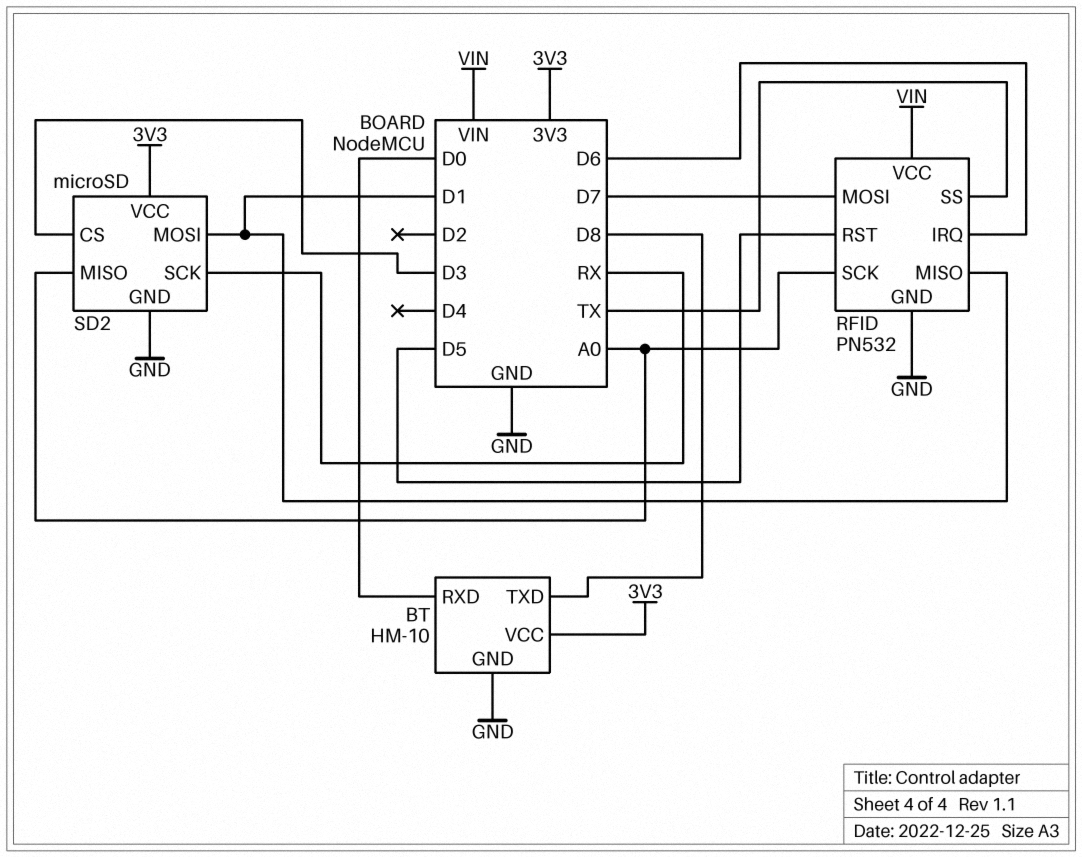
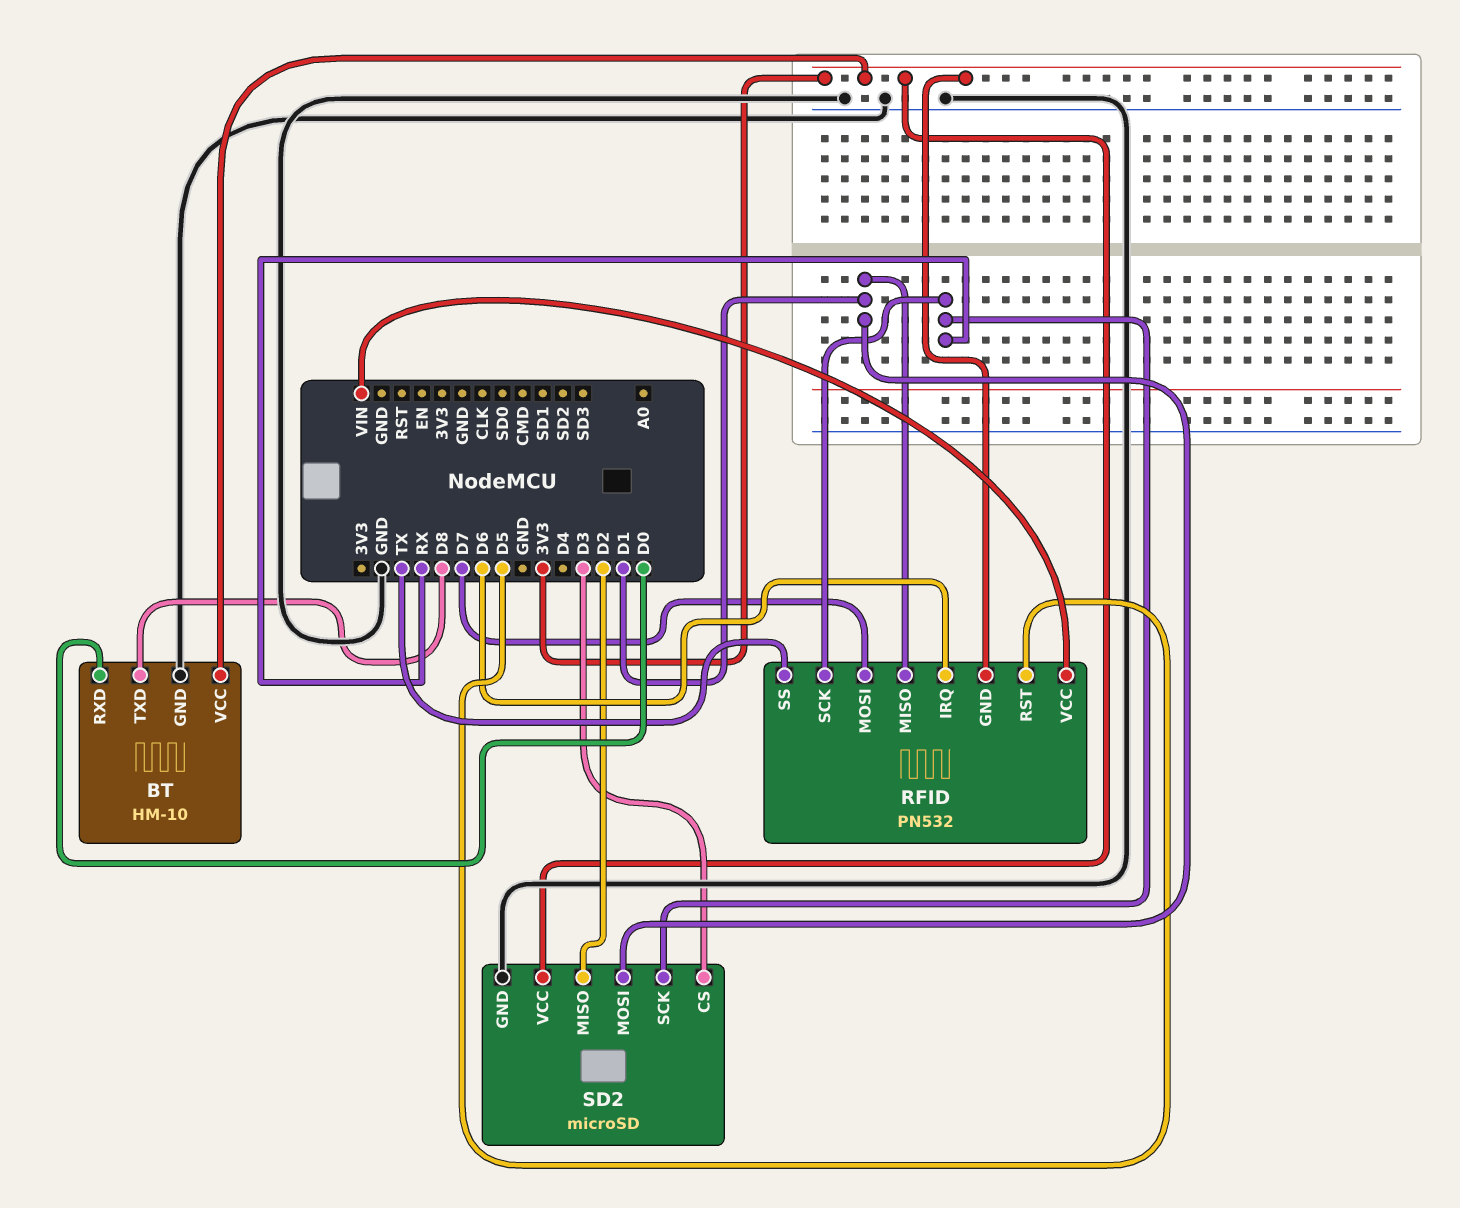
RFID pin GND: GND -> 3V3
RFID pin SCK: A0 -> RX
SD2 pin MISO: A0 -> D2

